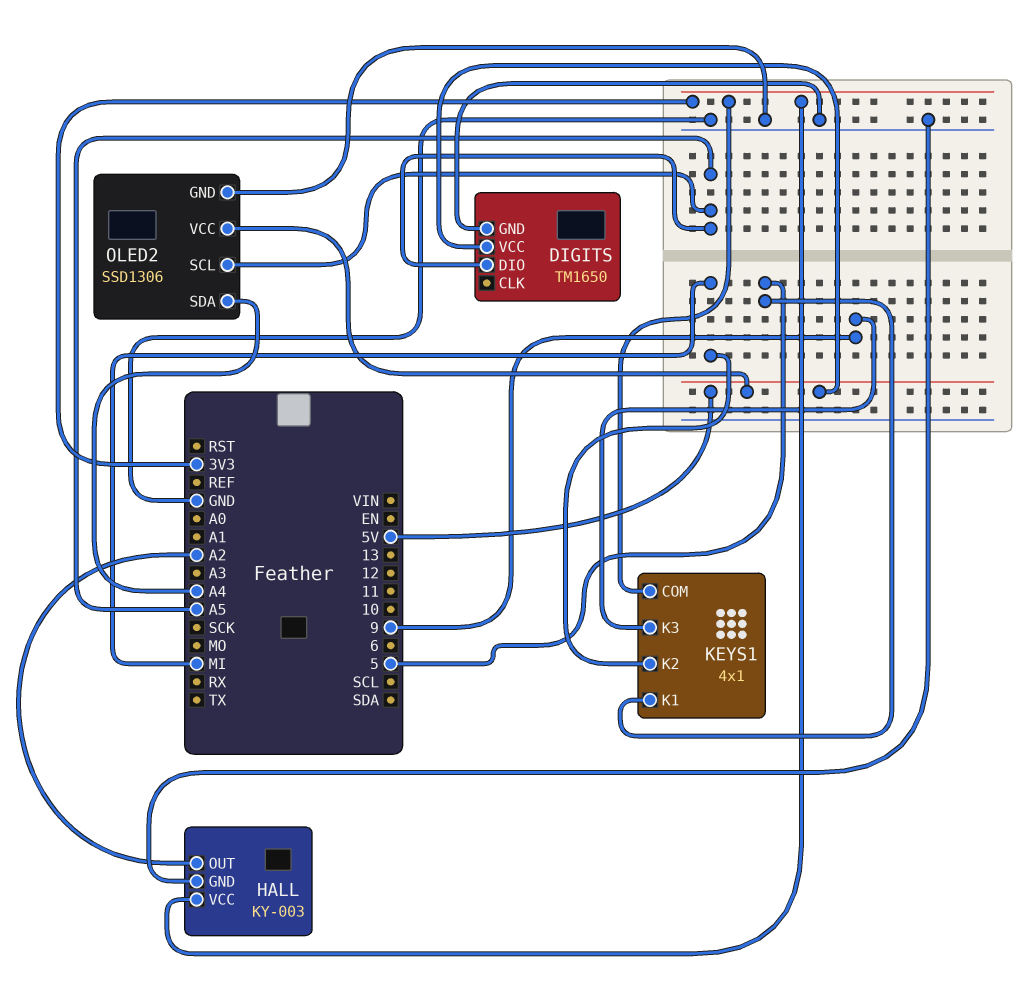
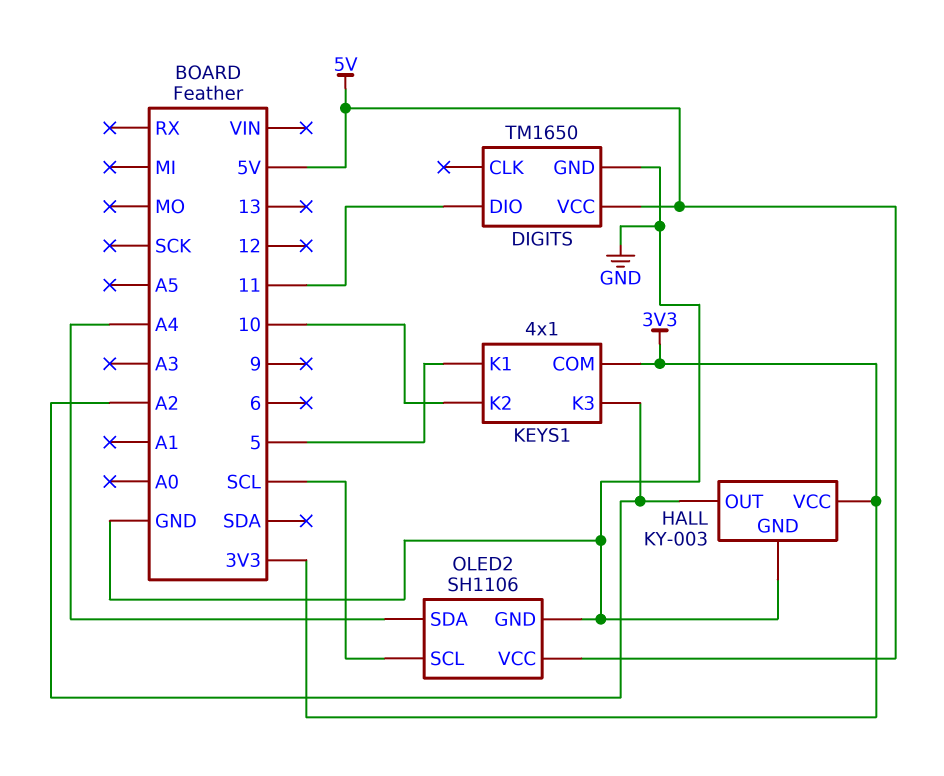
DIGITS pin DIO: A5 -> 11
KEYS1 pin K2: MI -> 10
KEYS1 pin K3: 9 -> A2
OLED2: SSD1306 -> SH1106
OLED2 pin SCL: A5 -> SCL

